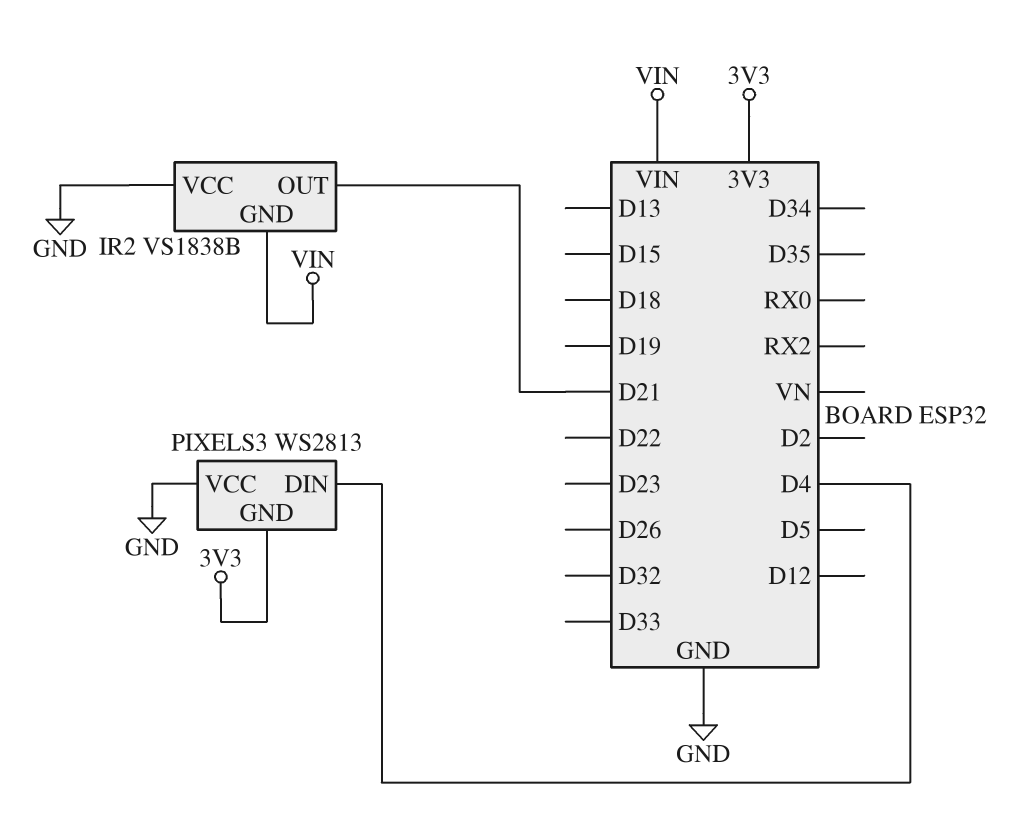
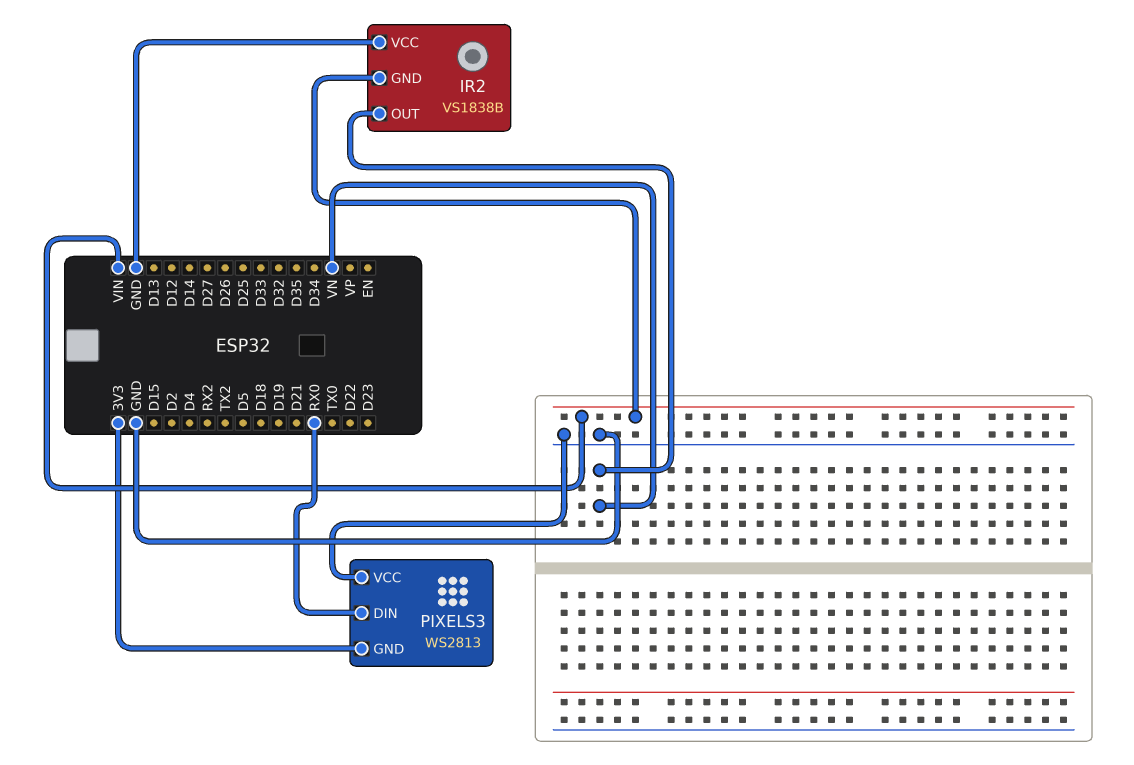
IR2 pin OUT: D21 -> VN
PIXELS3 pin DIN: D4 -> RX0

